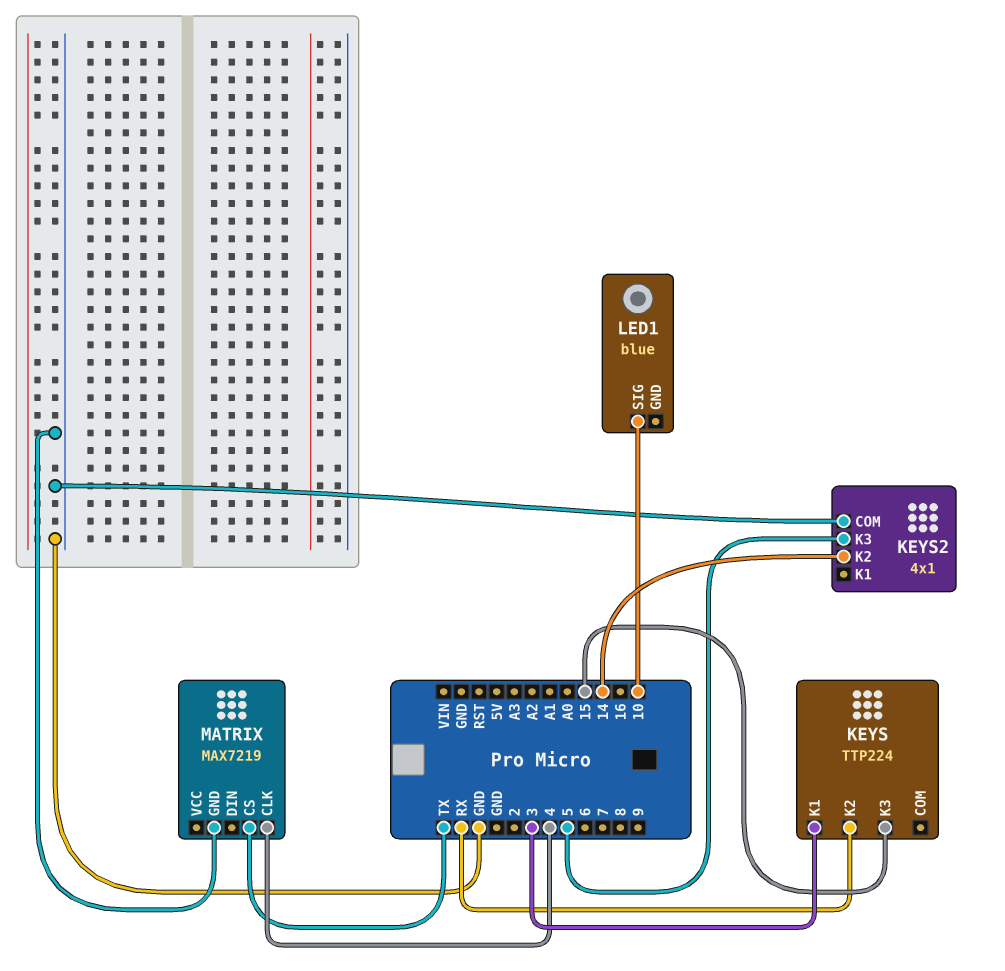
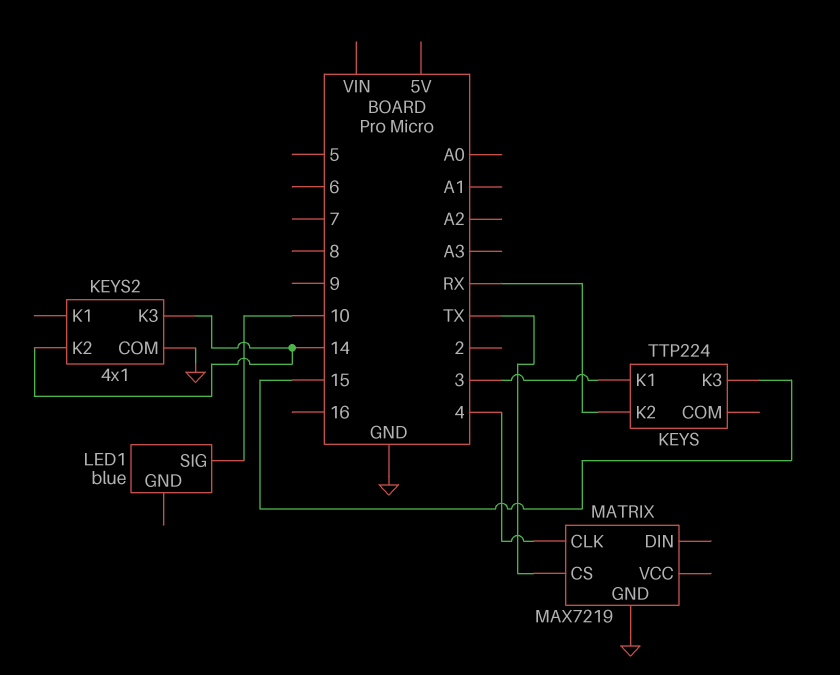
KEYS2 pin K3: 5 -> 14

